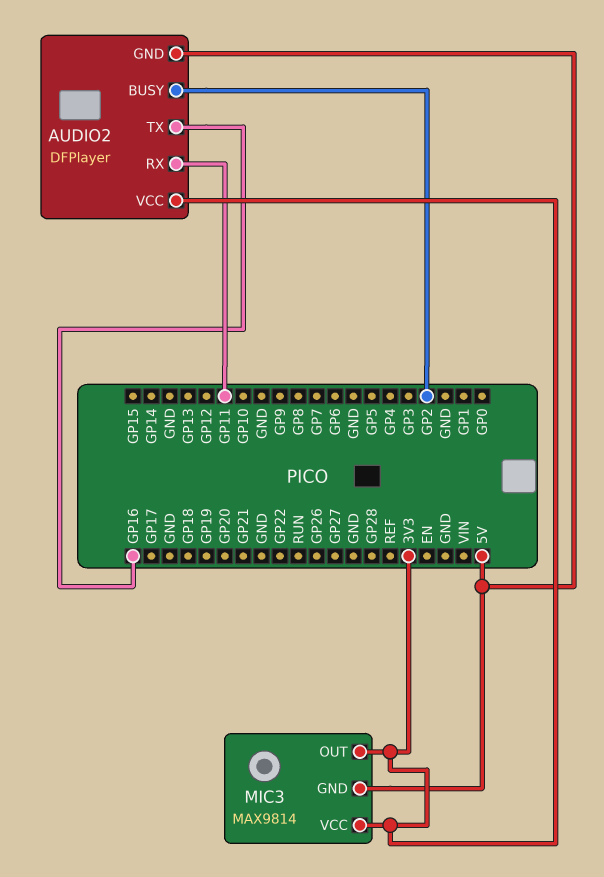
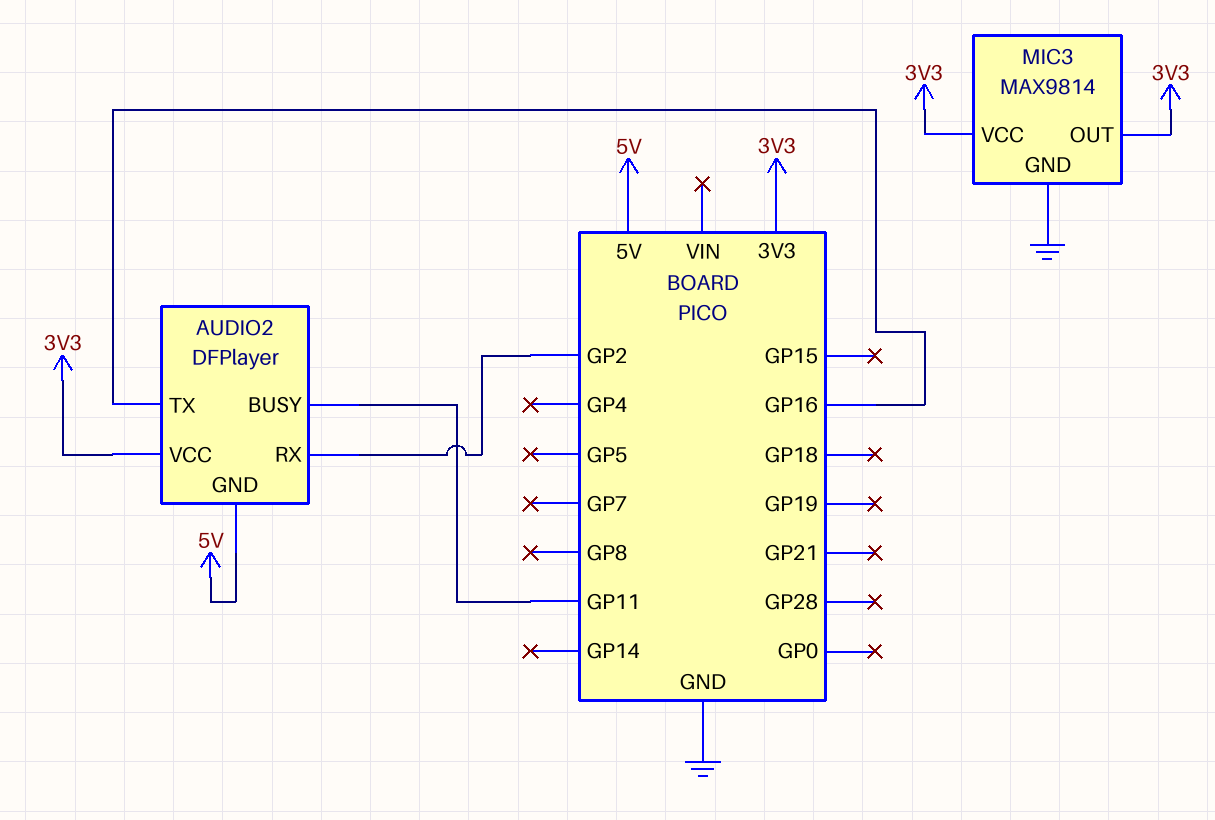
AUDIO2 pin BUSY: GP2 -> GP11
AUDIO2 pin RX: GP11 -> GP2
MIC3 pin GND: 5V -> GND

